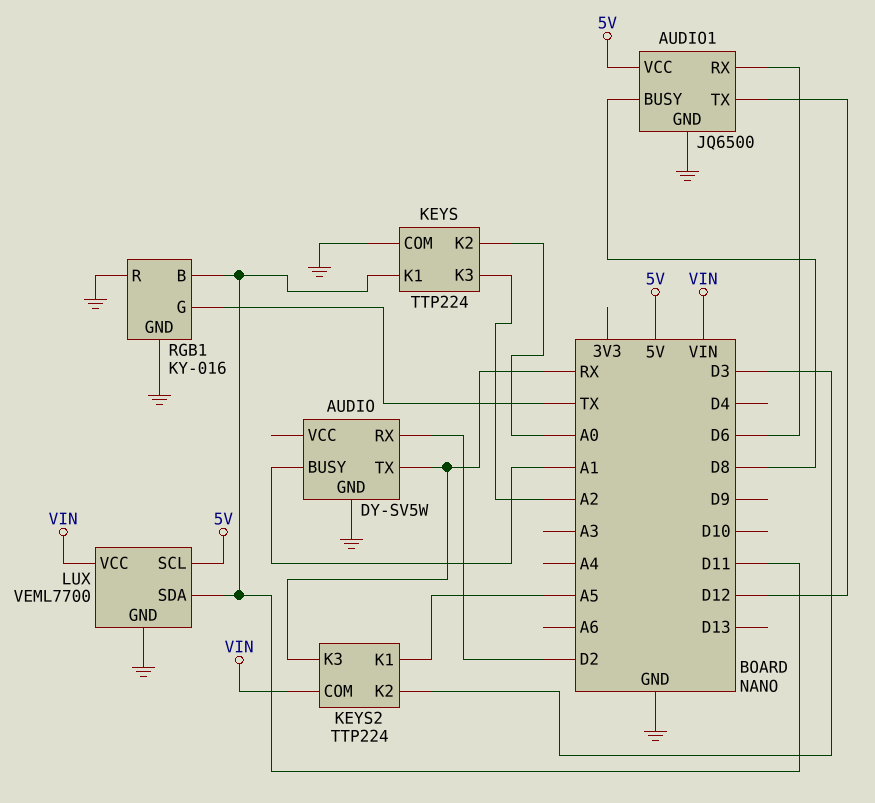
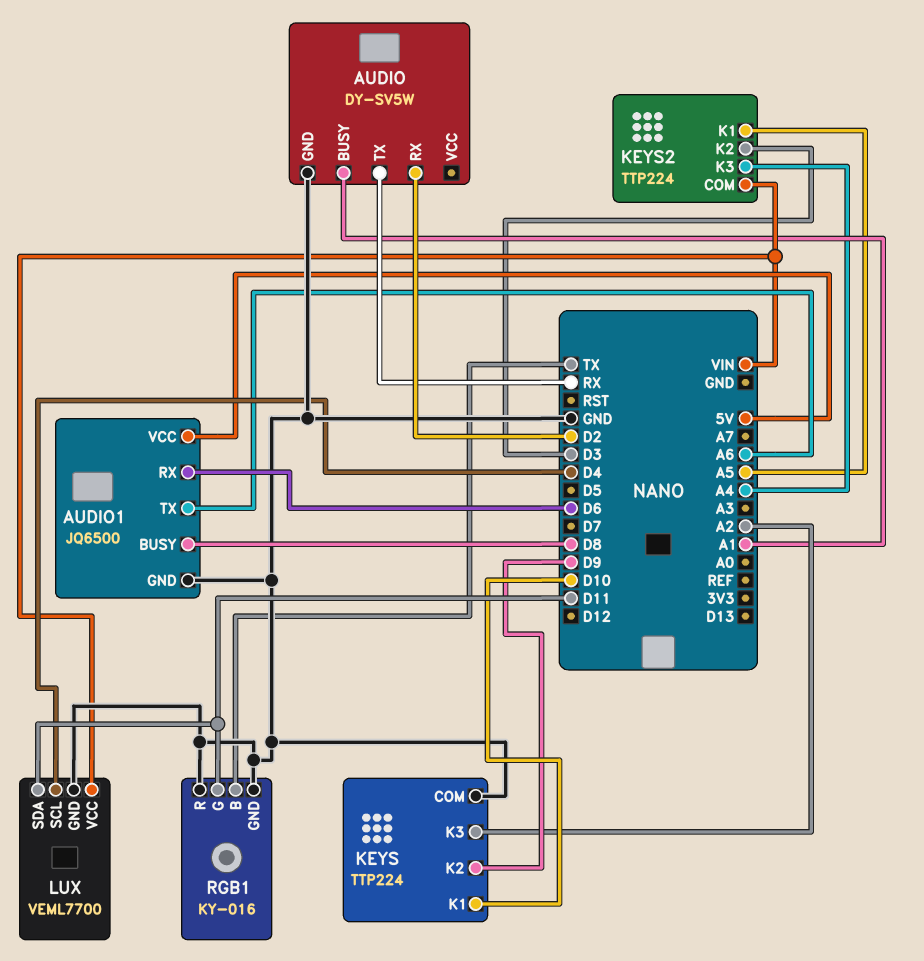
AUDIO1 pin TX: D12 -> A6
KEYS pin K1: D11 -> D10
KEYS pin K2: A0 -> D9
KEYS2 pin K3: RX -> A4
LUX pin SCL: 5V -> D4
RGB1 pin B: D11 -> TX
RGB1 pin G: TX -> D11

